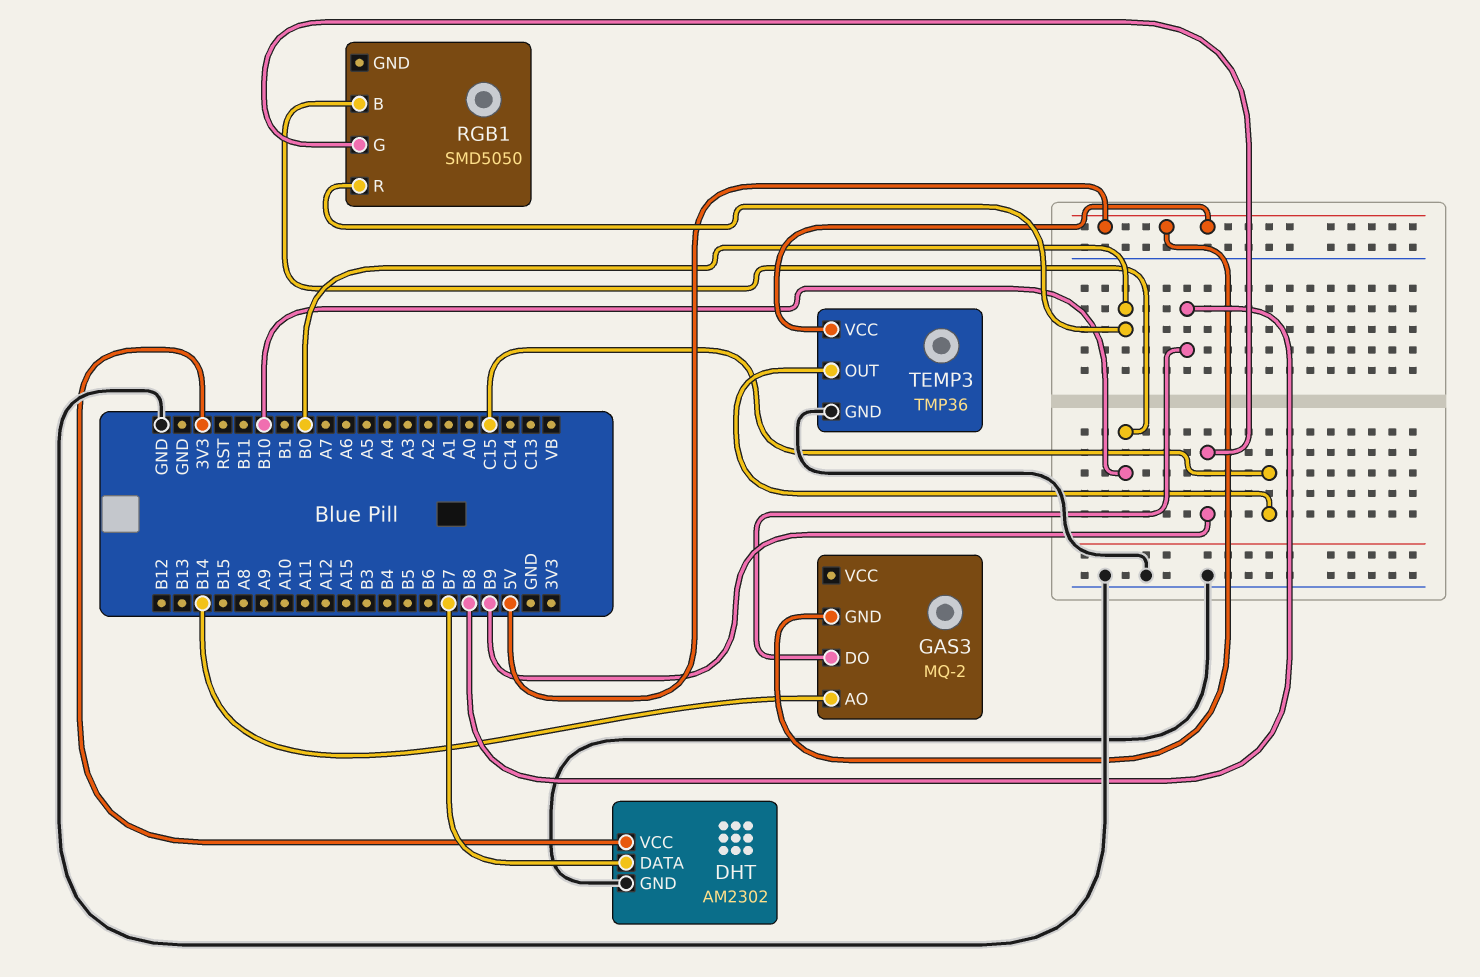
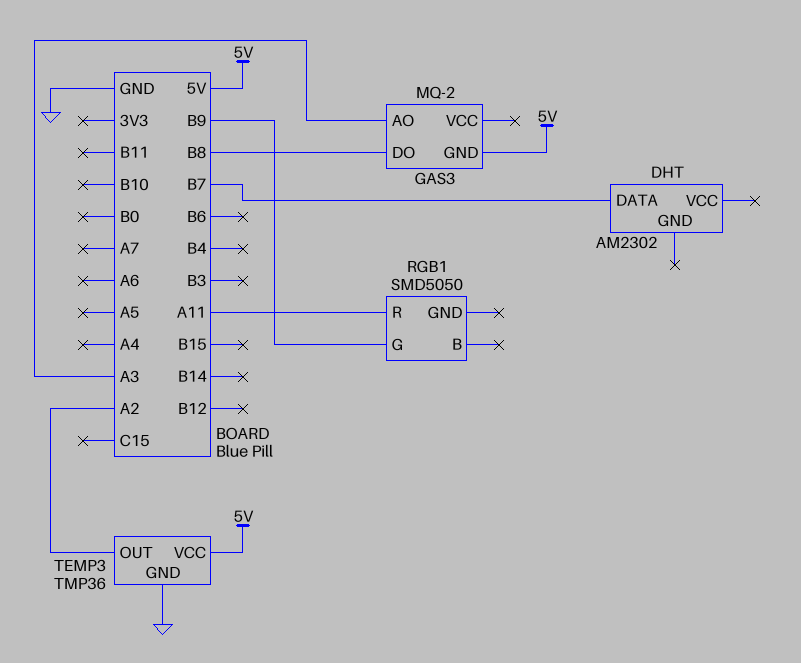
DHT pin GND: GND -> none
DHT pin VCC: 3V3 -> none
GAS3 pin AO: B14 -> A3
RGB1 pin B: B10 -> none
RGB1 pin R: B0 -> A11
TEMP3 pin OUT: C15 -> A2

